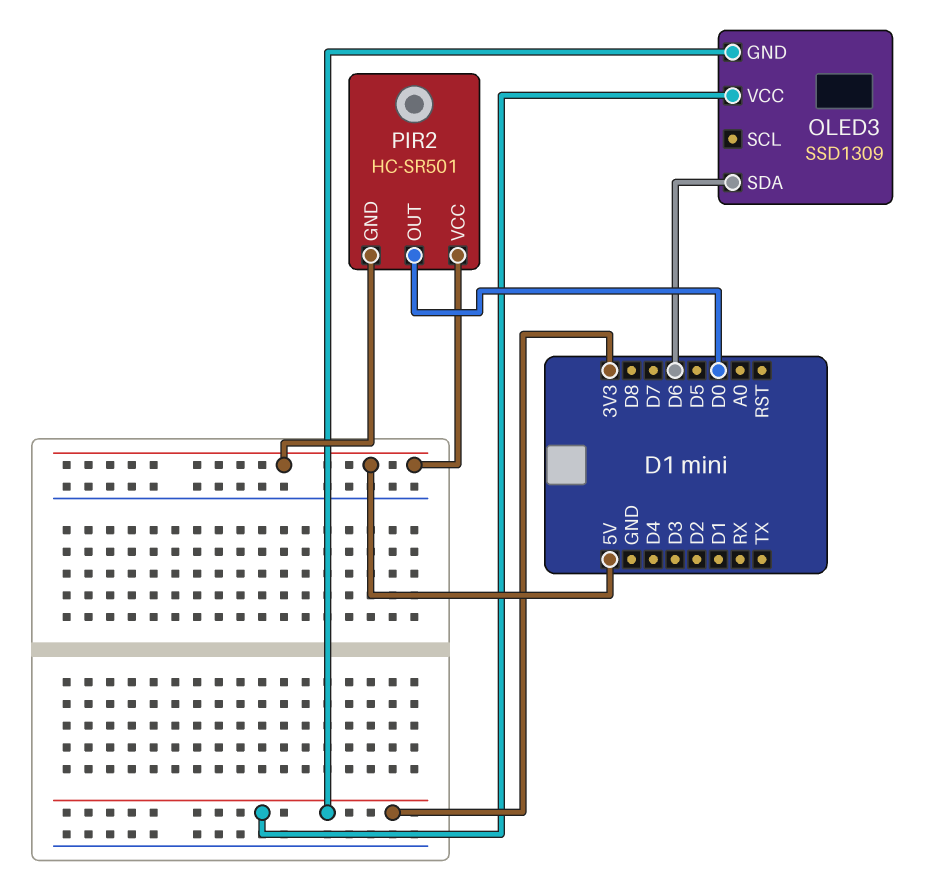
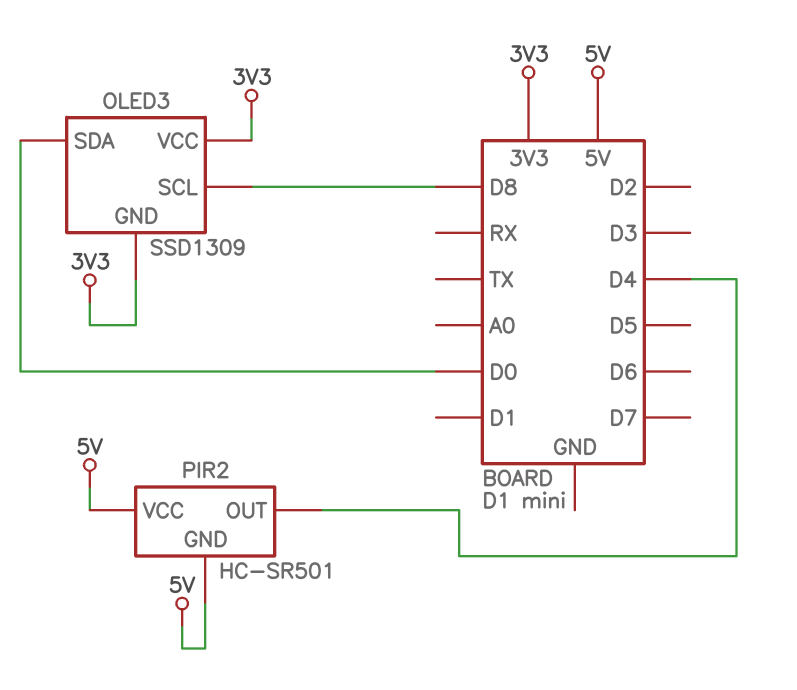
OLED3 pin SCL: none -> D8
OLED3 pin SDA: D6 -> D0
PIR2 pin OUT: D0 -> D4

